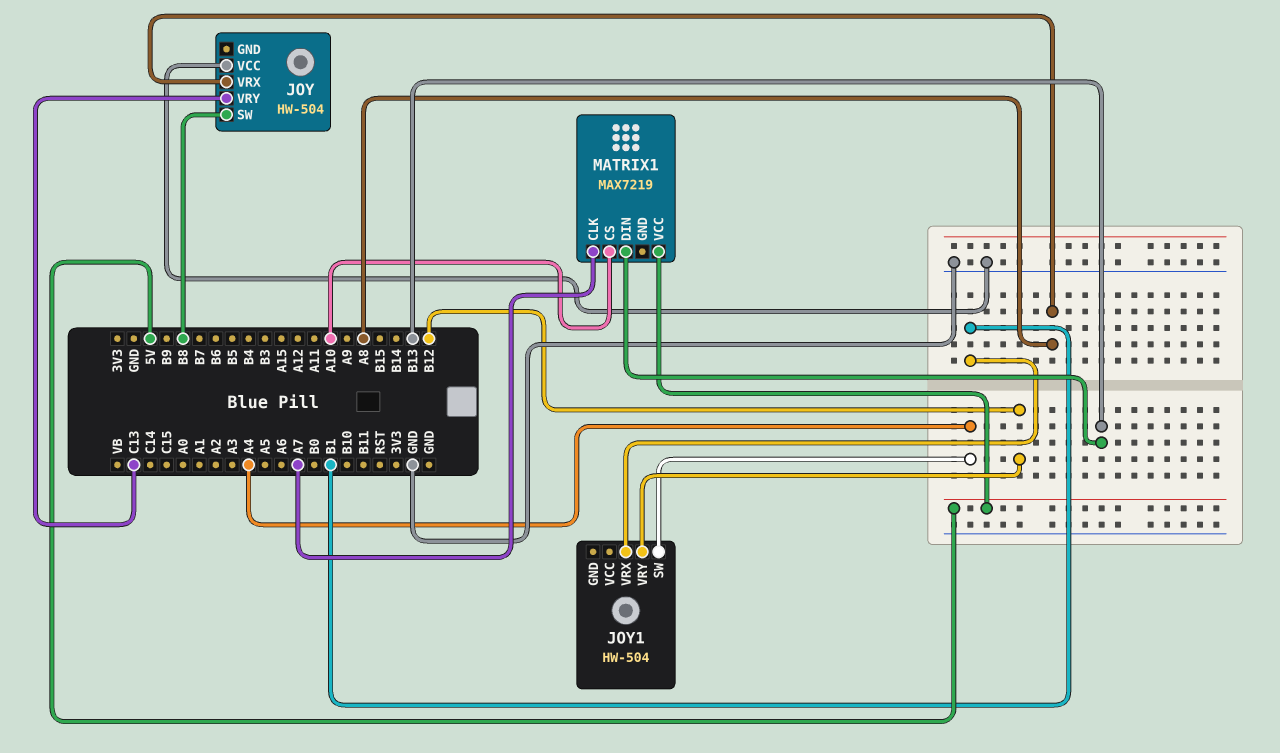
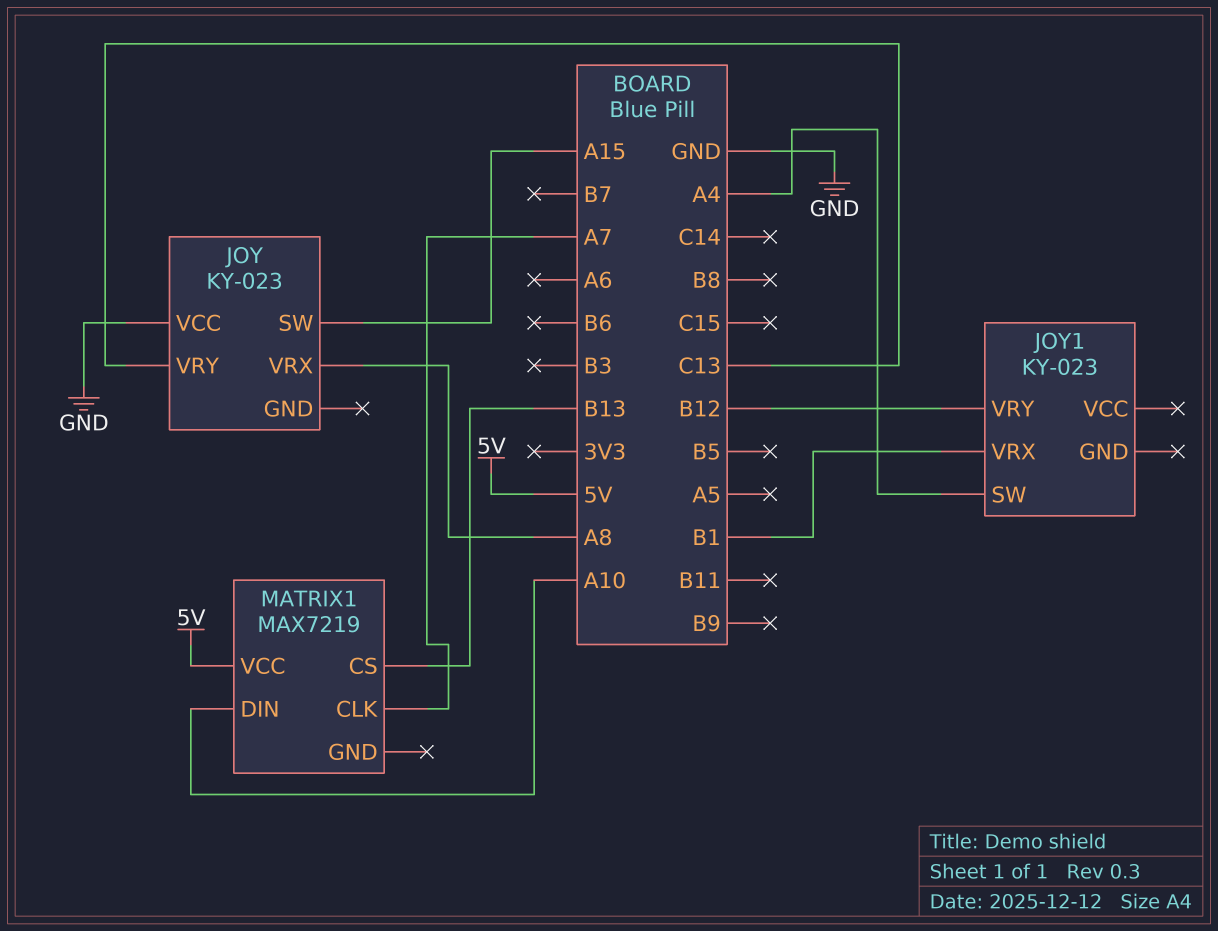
JOY: HW-504 -> KY-023
JOY pin SW: B8 -> A15
JOY1: HW-504 -> KY-023
MATRIX1 pin CS: A10 -> B13
MATRIX1 pin DIN: B13 -> A10

